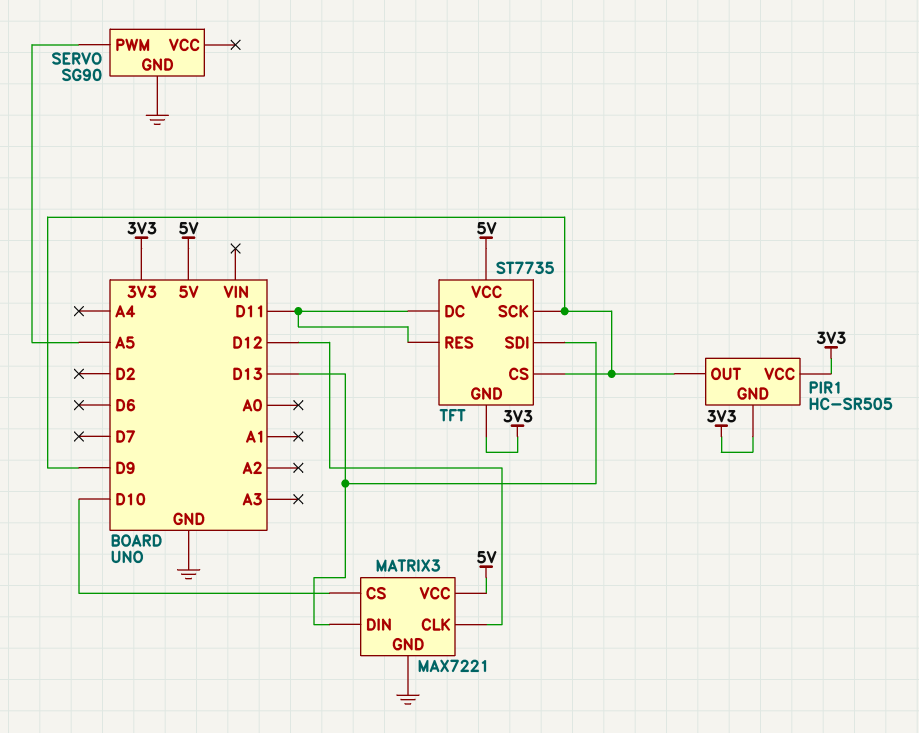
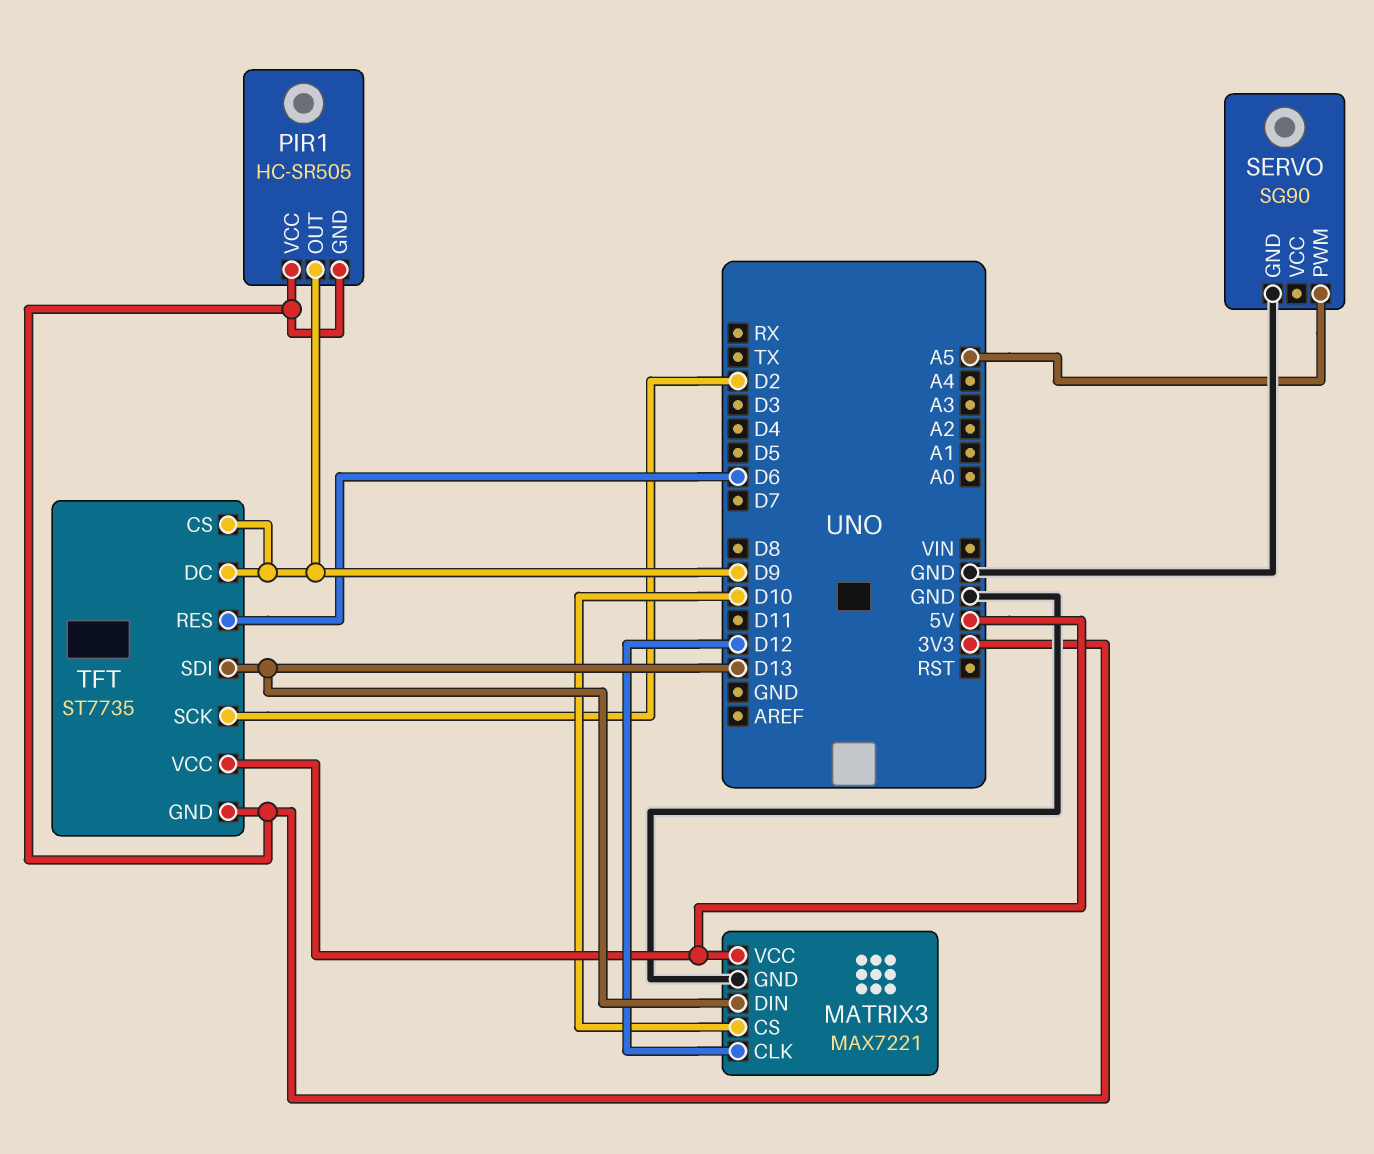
TFT pin DC: D11 -> D9
TFT pin RES: D11 -> D6
TFT pin SCK: D9 -> D2

